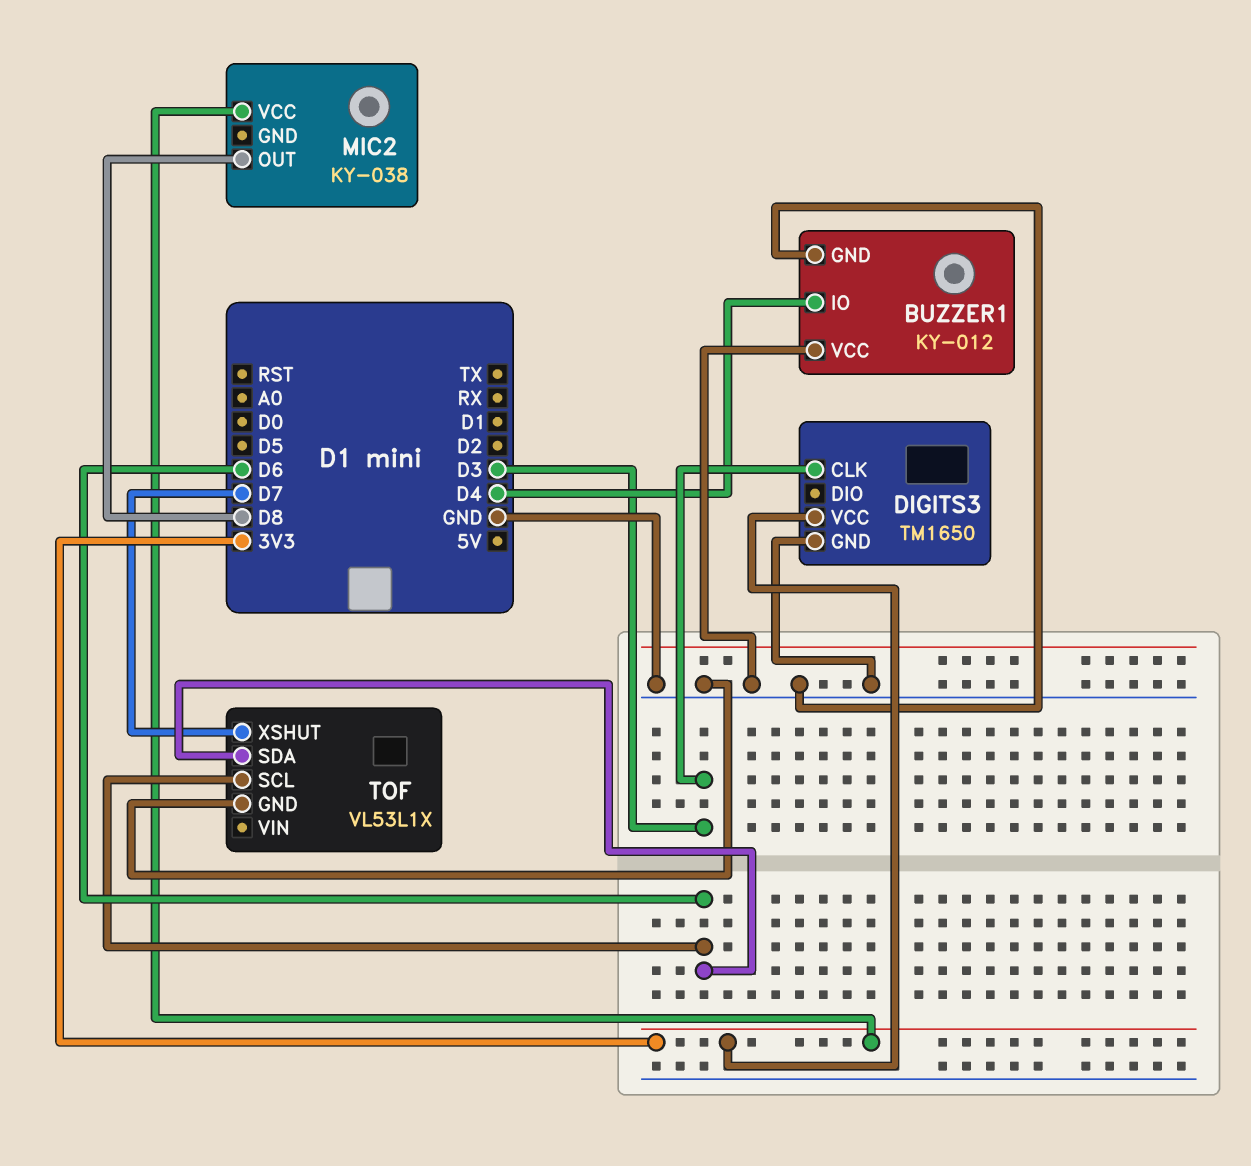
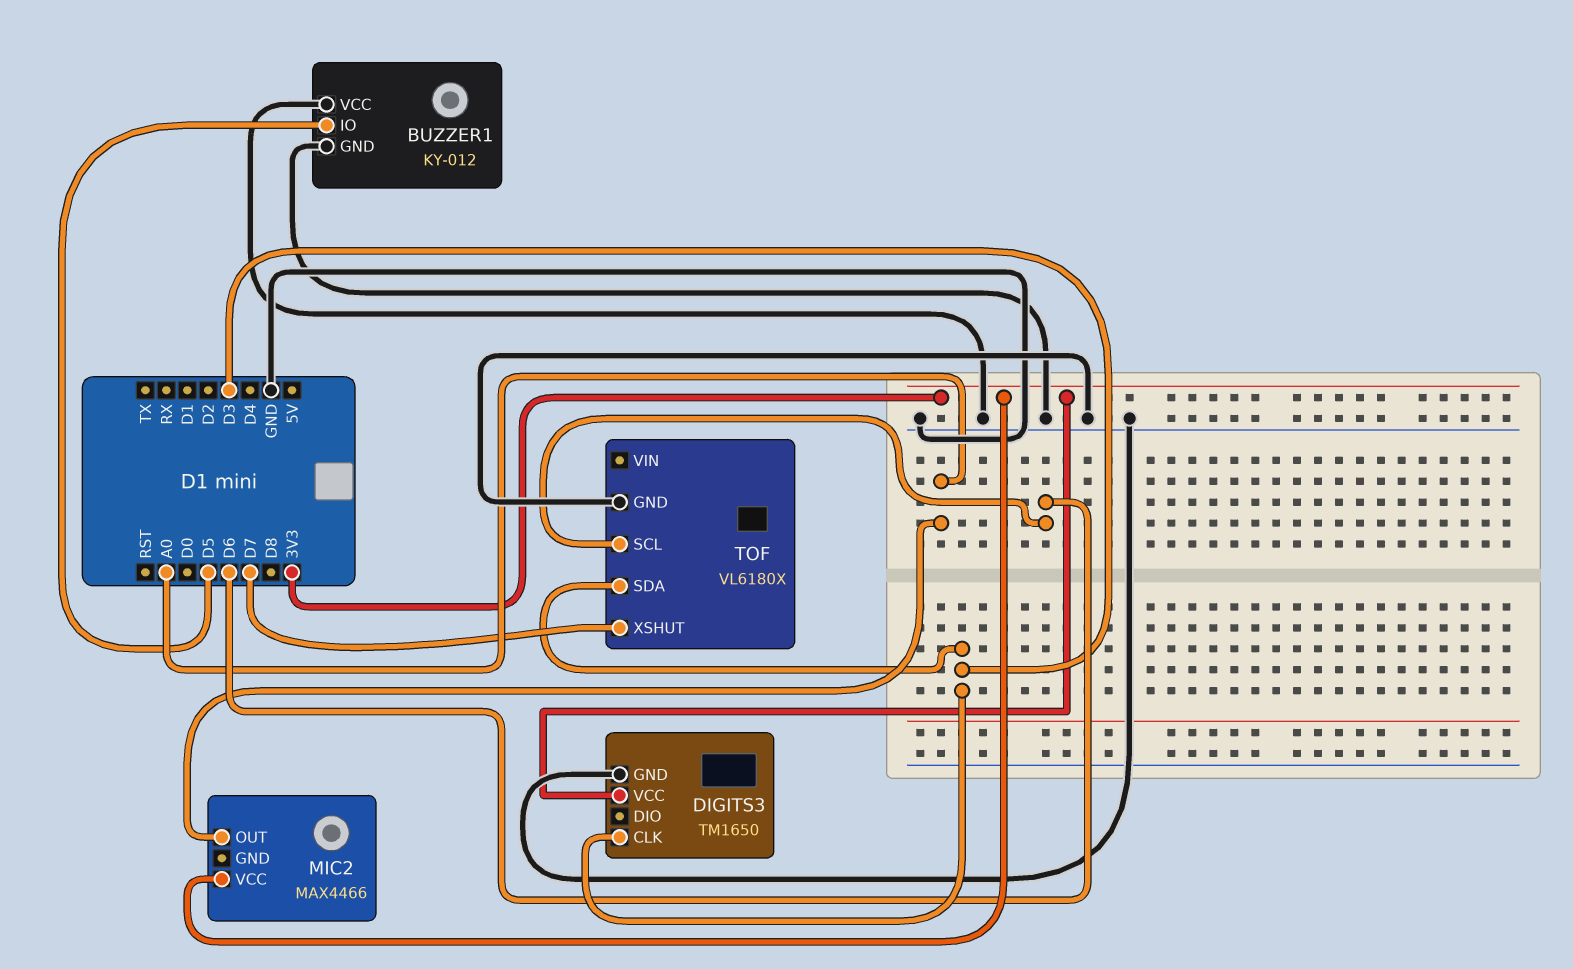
BUZZER1 pin IO: D4 -> D5
MIC2: KY-038 -> MAX4466
MIC2 pin OUT: D8 -> A0
TOF: VL53L1X -> VL6180X
TOF pin SDA: D6 -> D3

